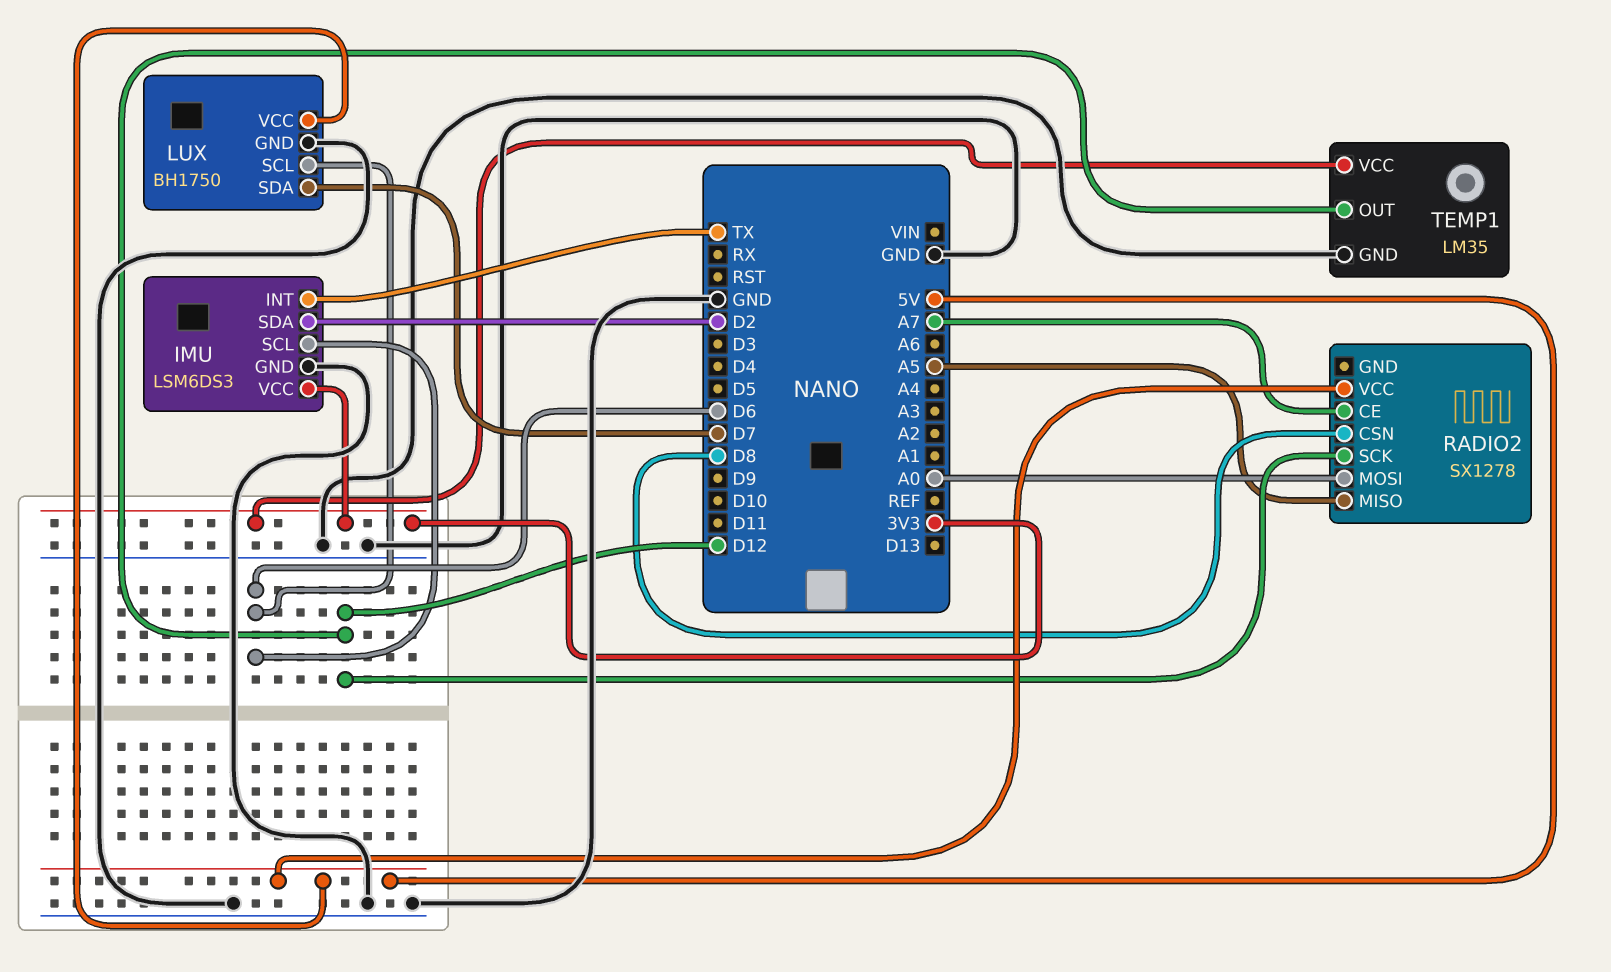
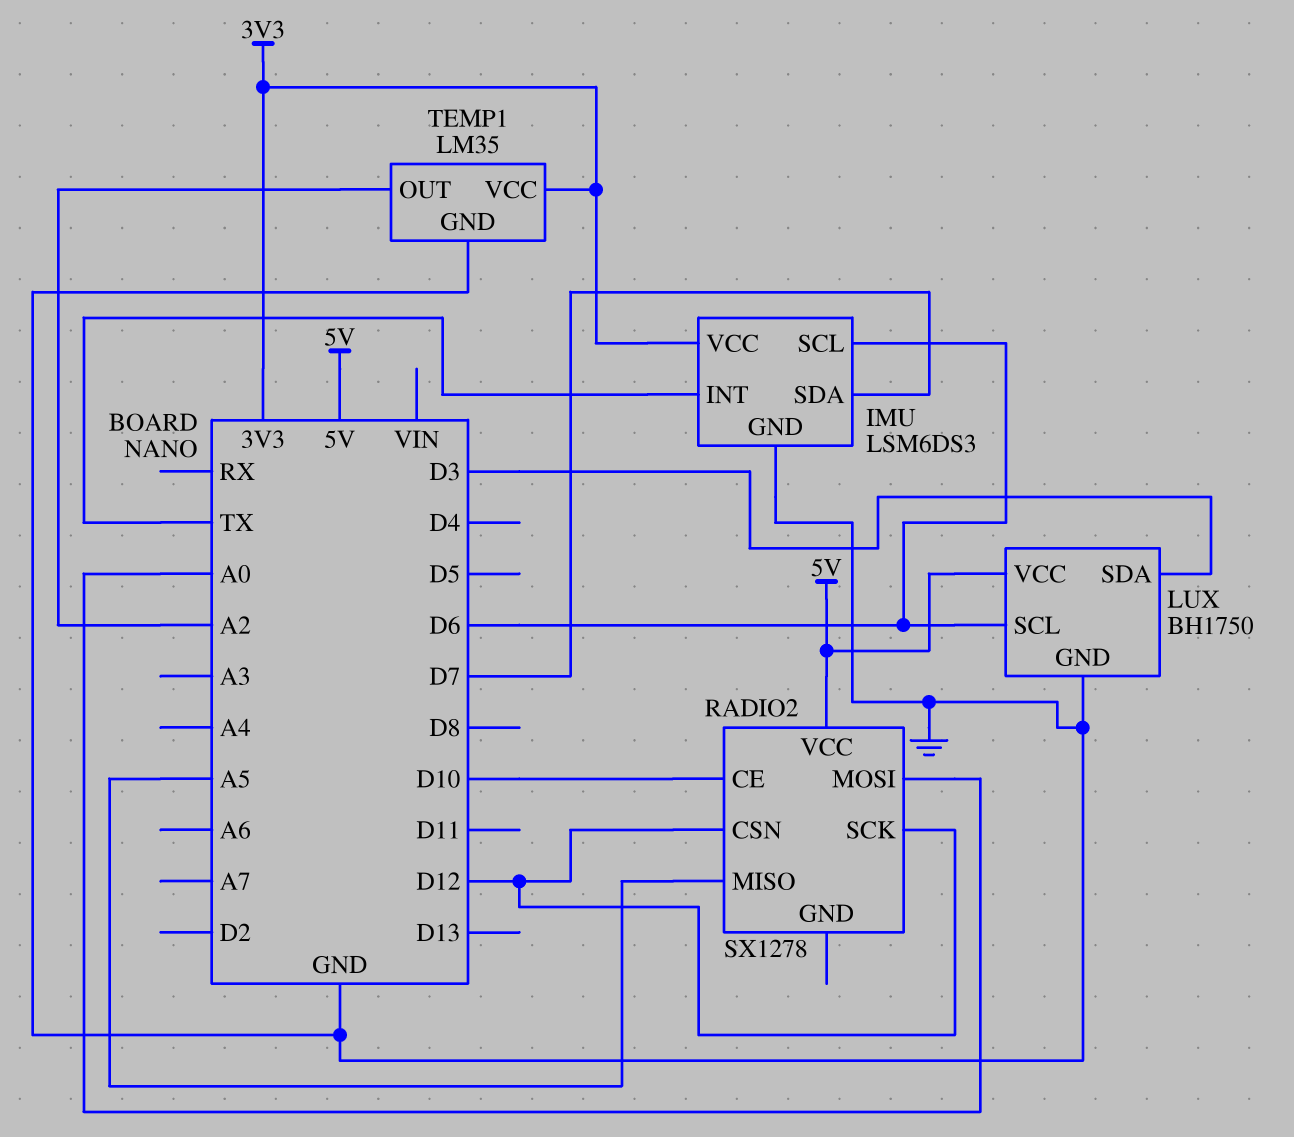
IMU pin SDA: D2 -> D7
LUX pin SDA: D7 -> D3
RADIO2 pin CE: A7 -> D10
RADIO2 pin CSN: D8 -> D12
TEMP1 pin OUT: D12 -> A2

